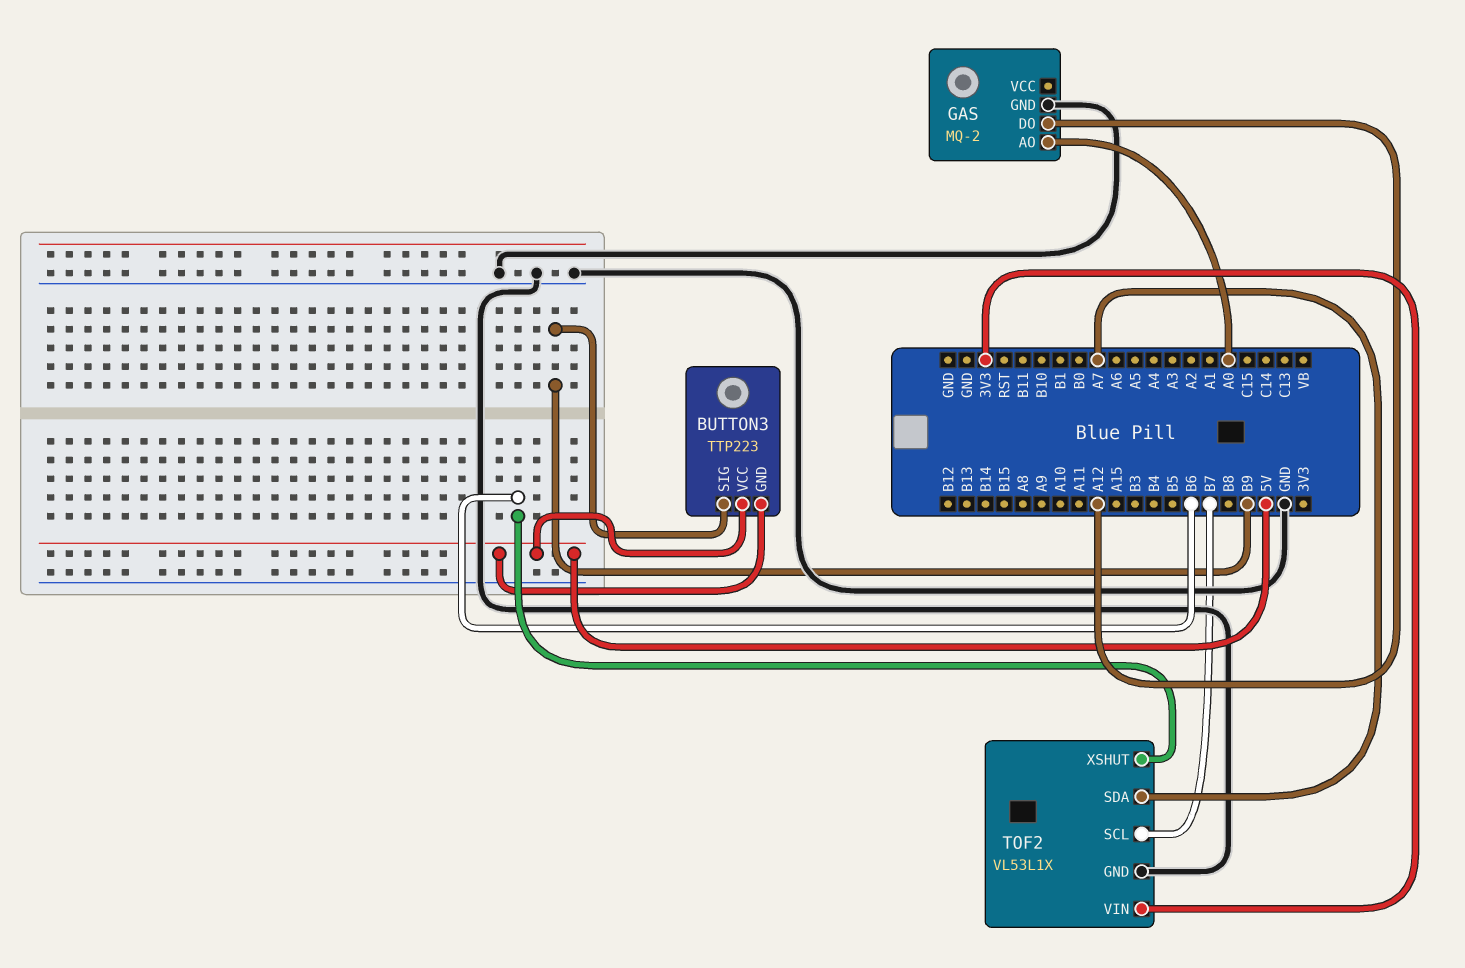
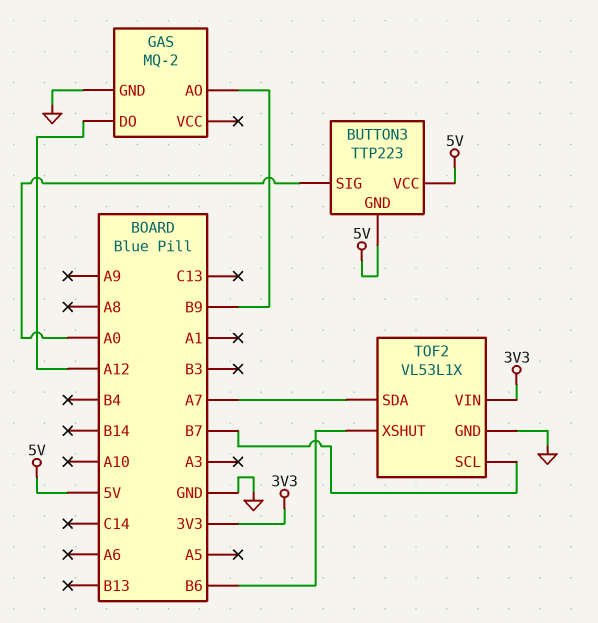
BUTTON3 pin SIG: B9 -> A0
GAS pin AO: A0 -> B9

